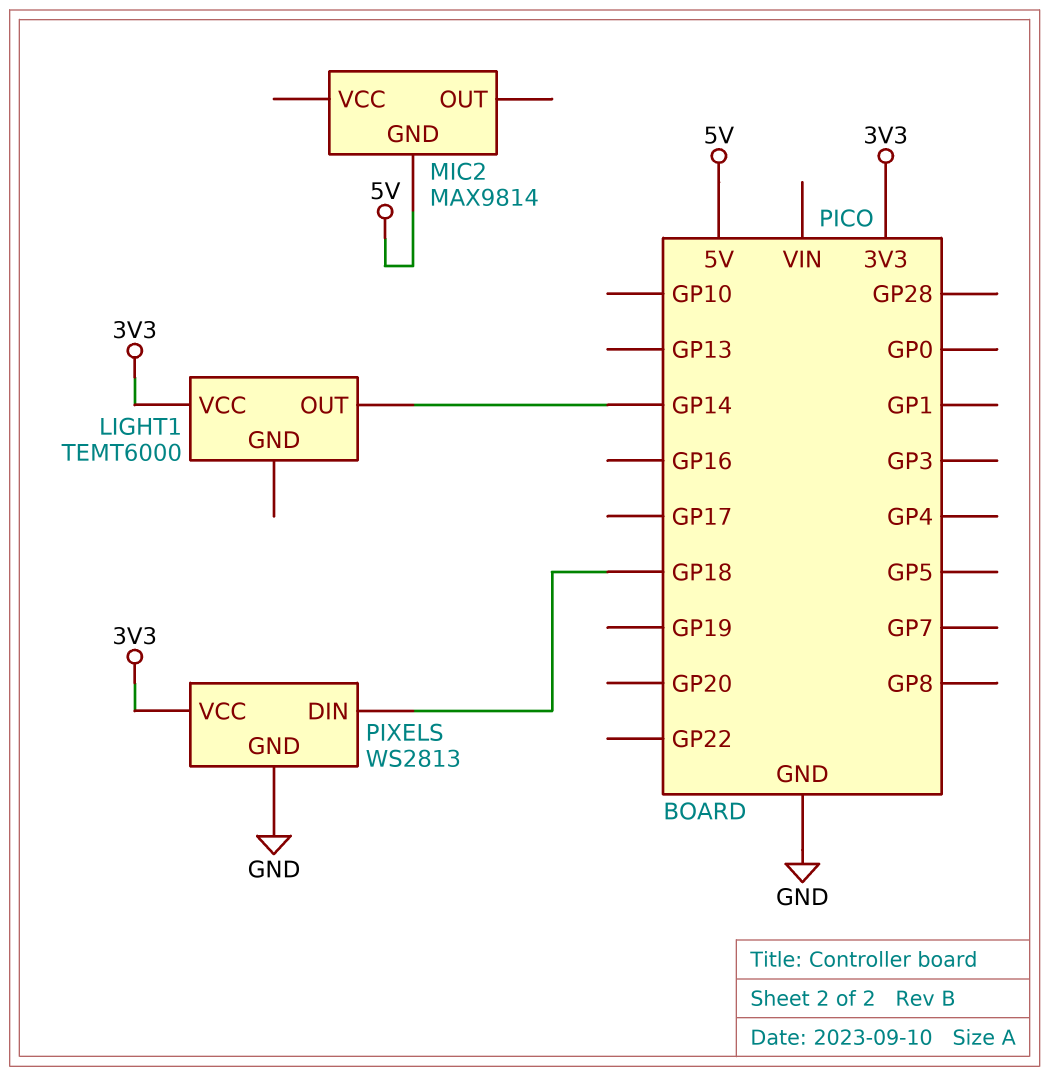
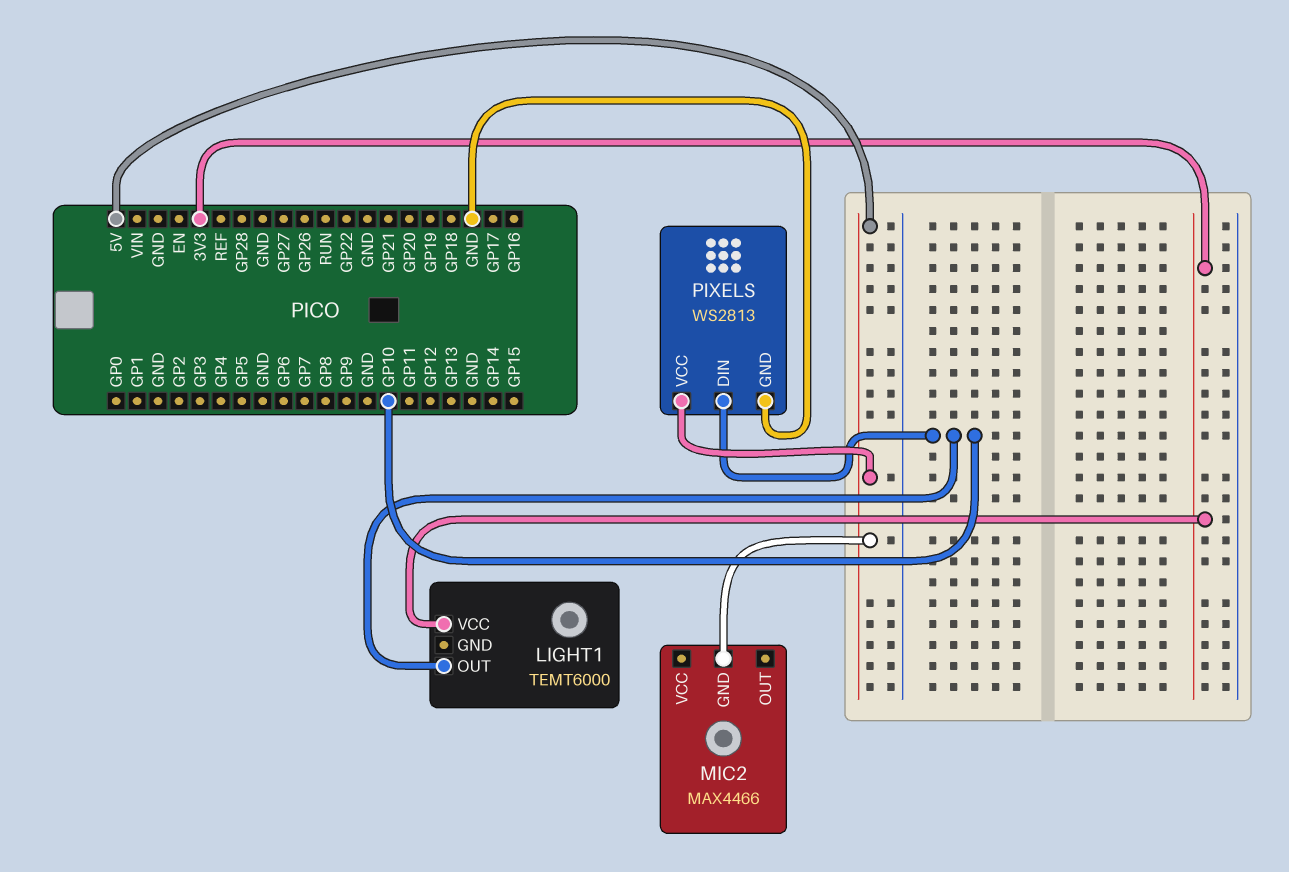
LIGHT1 pin OUT: GP14 -> GP10
MIC2: MAX9814 -> MAX4466
PIXELS pin DIN: GP18 -> GP10
PIXELS pin VCC: 3V3 -> 5V

